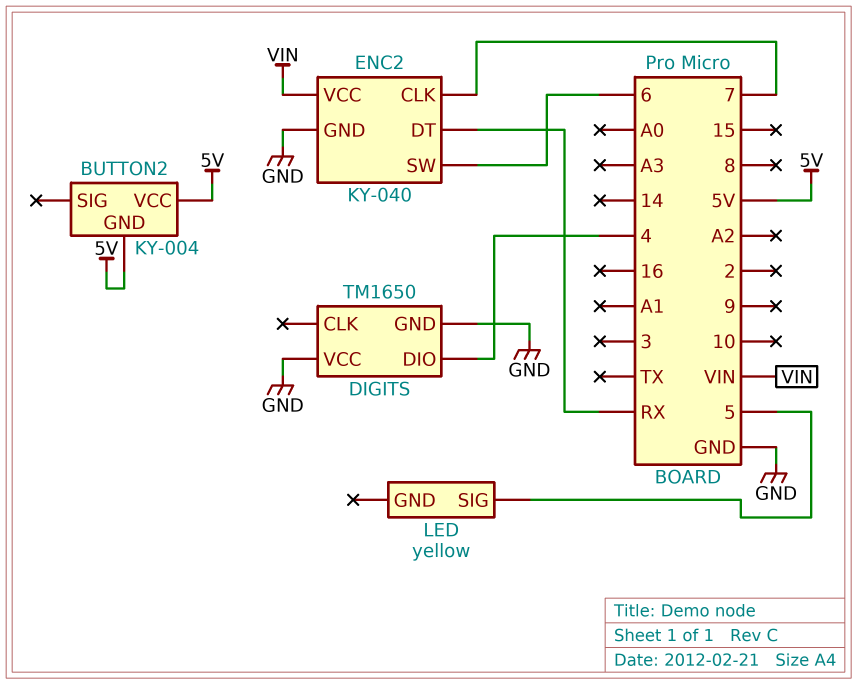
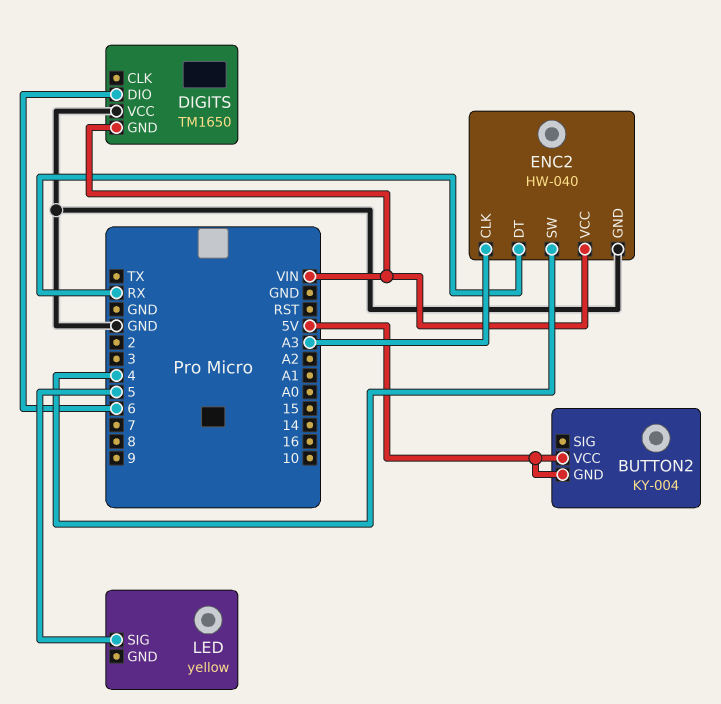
DIGITS pin DIO: 4 -> 6
DIGITS pin GND: GND -> VIN
ENC2: KY-040 -> HW-040
ENC2 pin CLK: 7 -> A3
ENC2 pin SW: 6 -> 4

